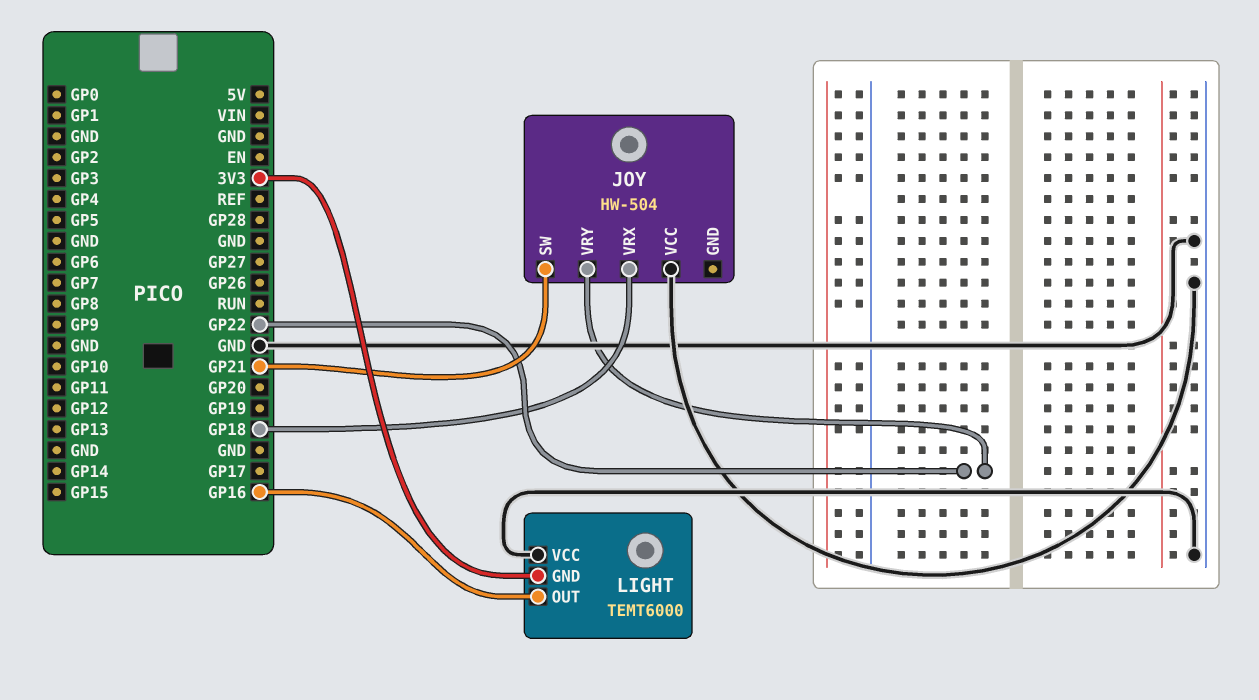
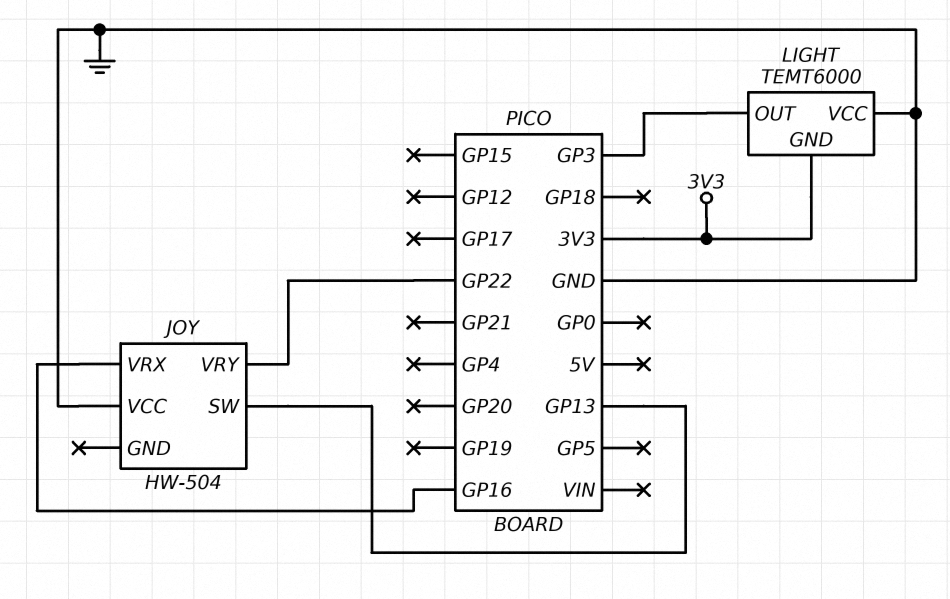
JOY pin SW: GP21 -> GP13
JOY pin VRX: GP18 -> GP16
LIGHT pin OUT: GP16 -> GP3

